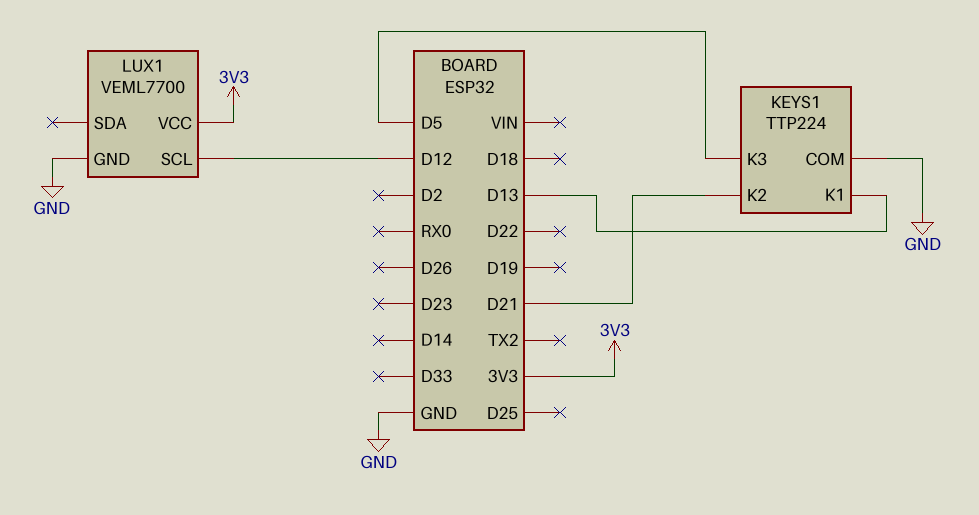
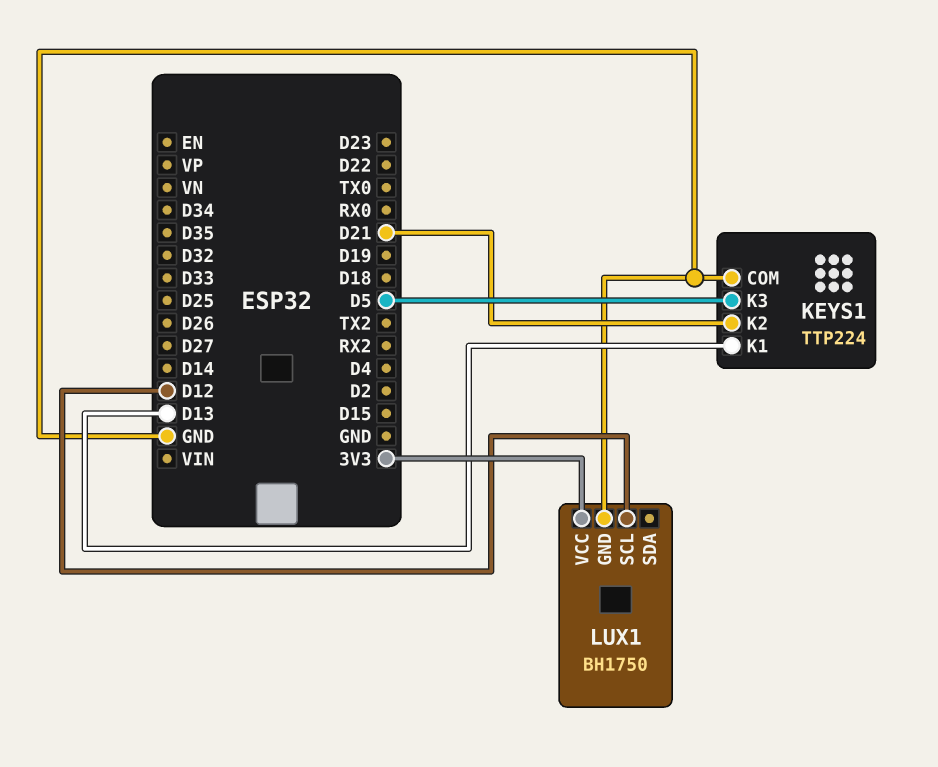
LUX1: VEML7700 -> BH1750

